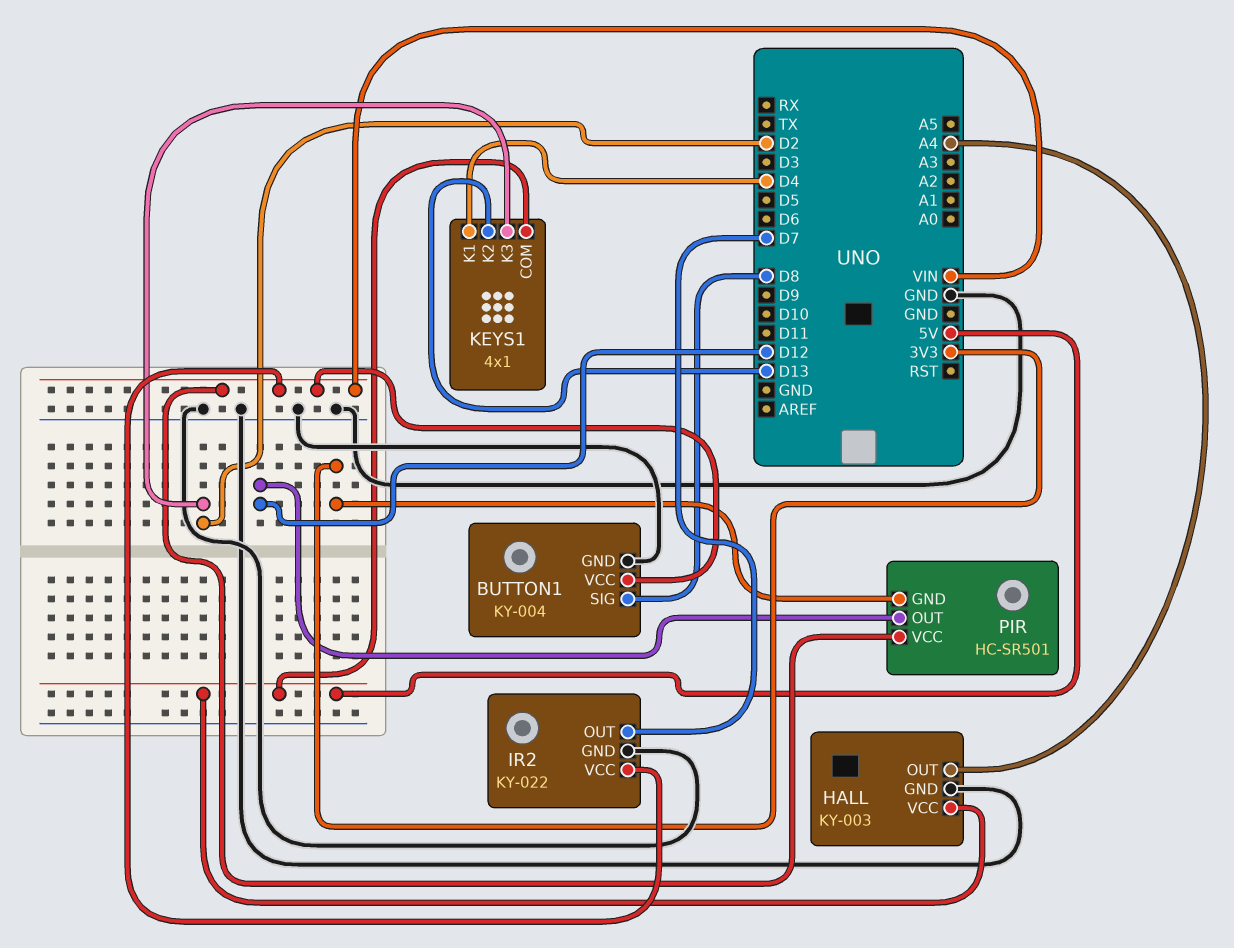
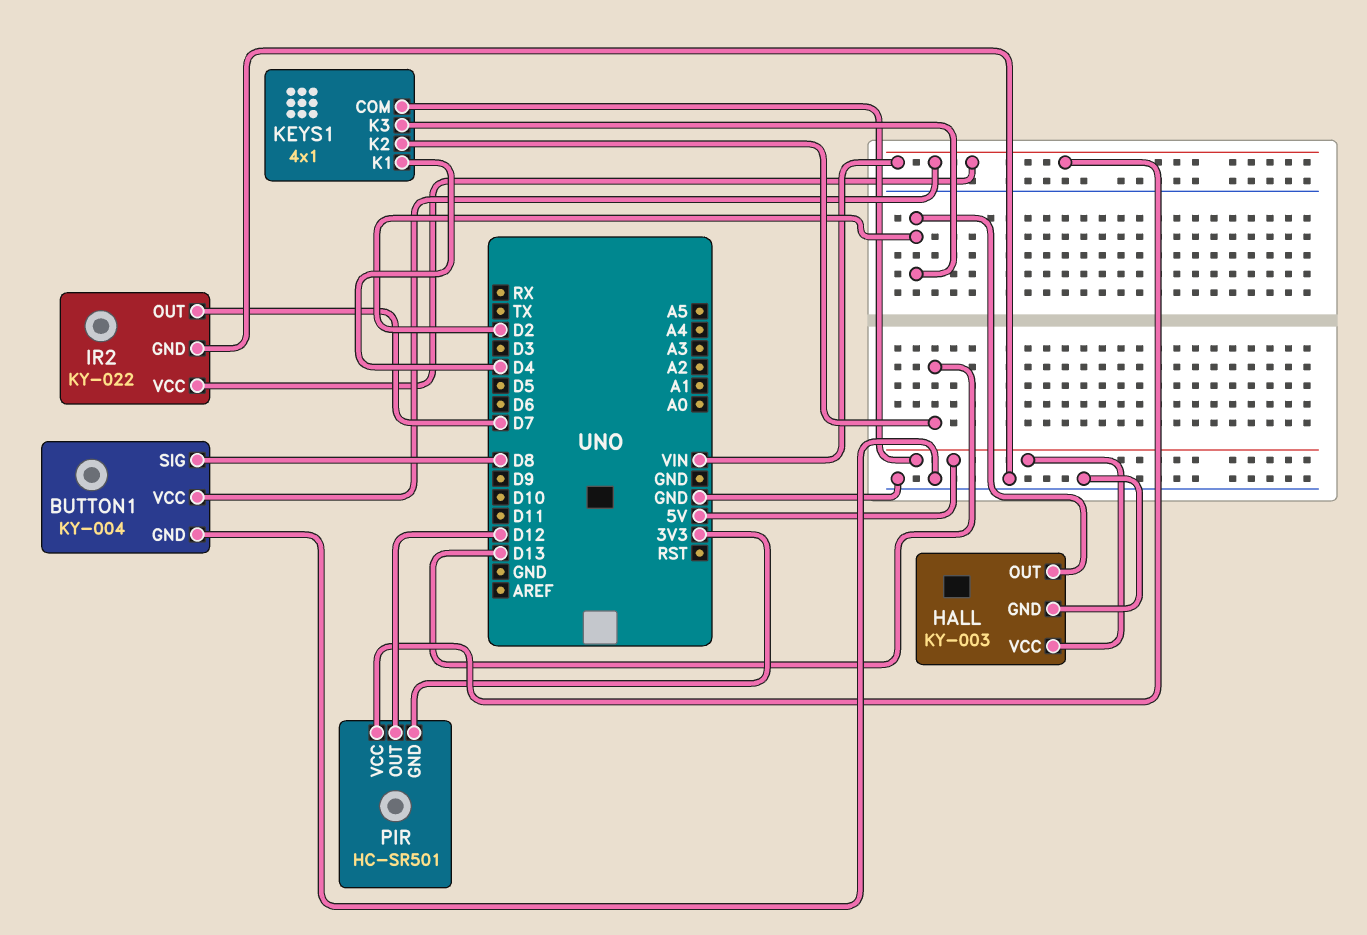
HALL pin OUT: A4 -> D2

